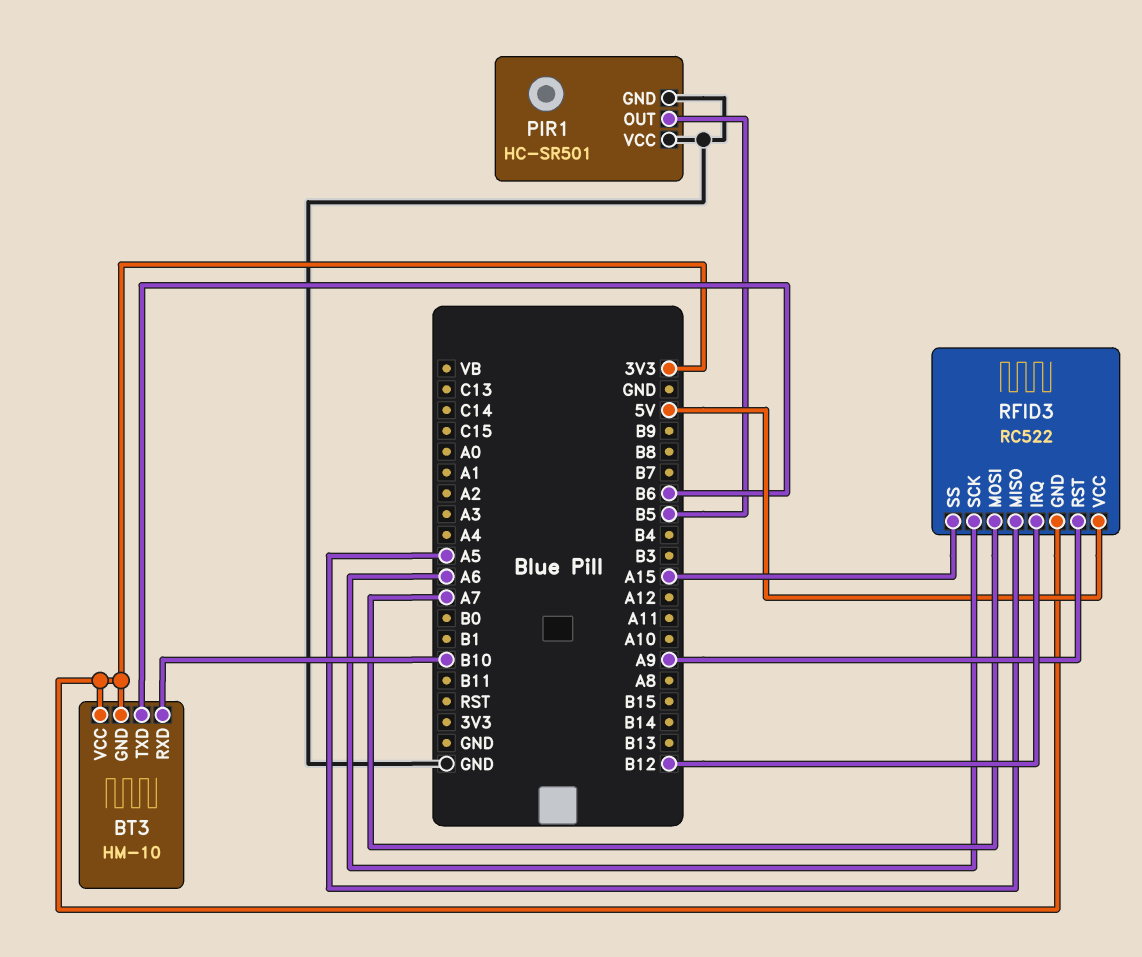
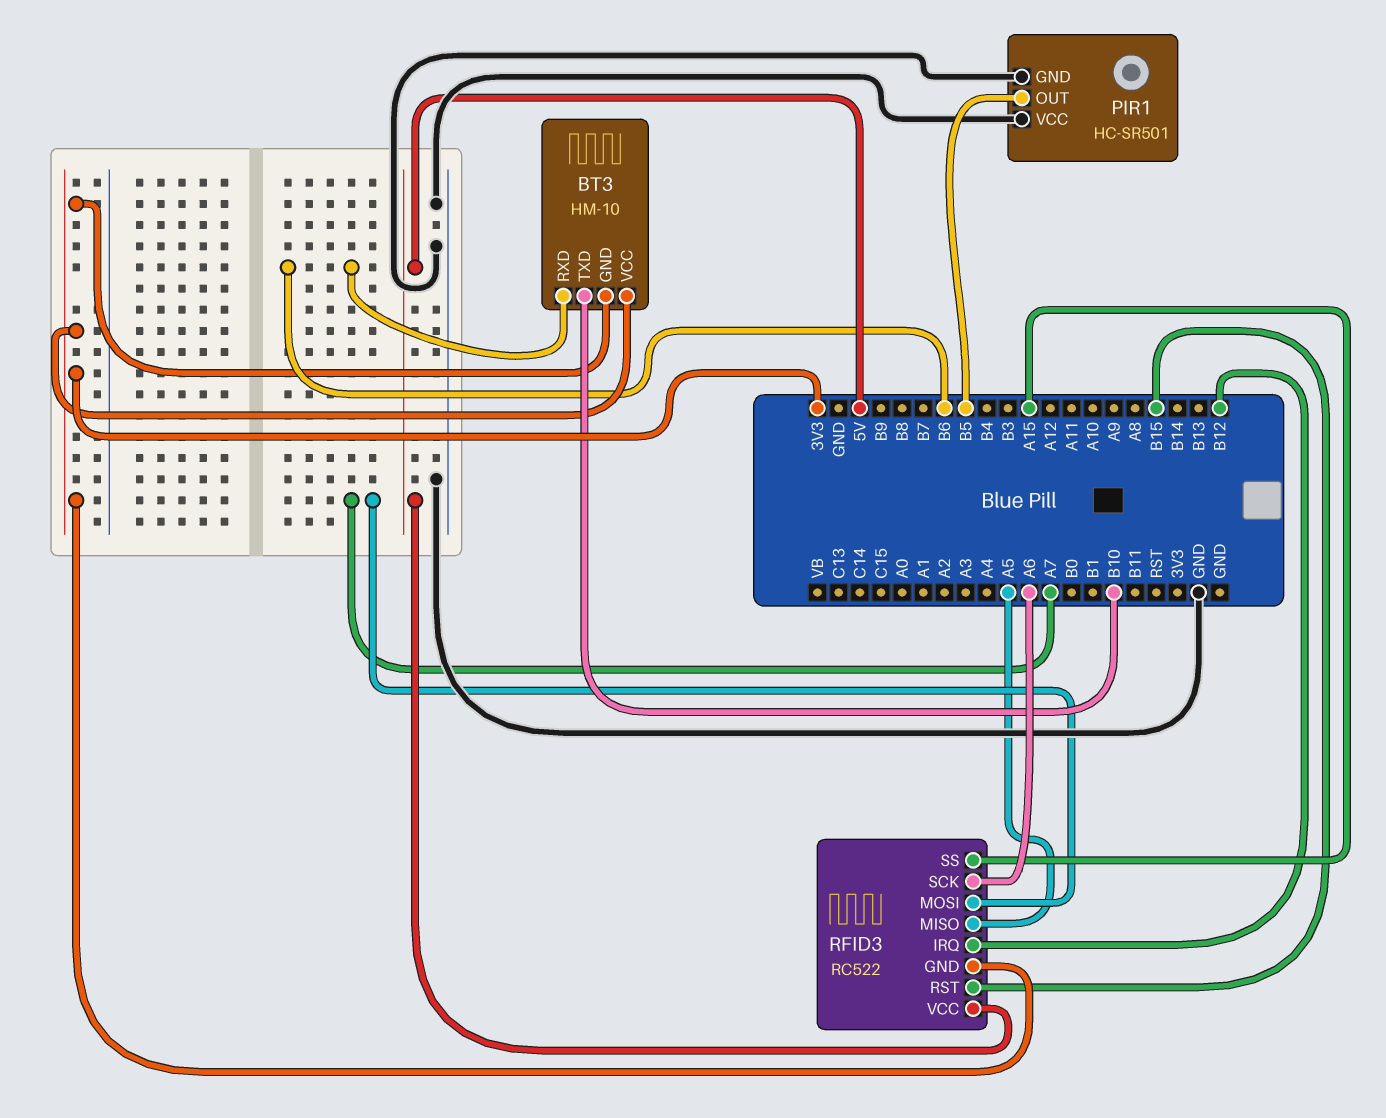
BT3 pin RXD: B10 -> B6
BT3 pin TXD: B6 -> B10
RFID3 pin RST: A9 -> B15

